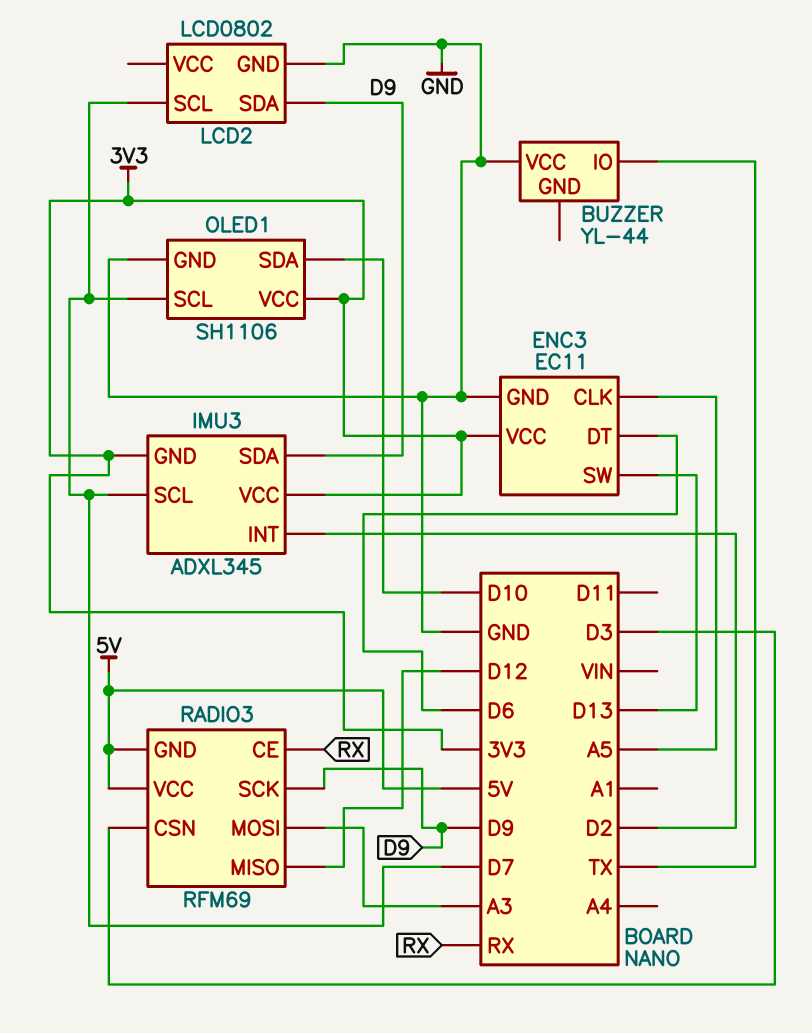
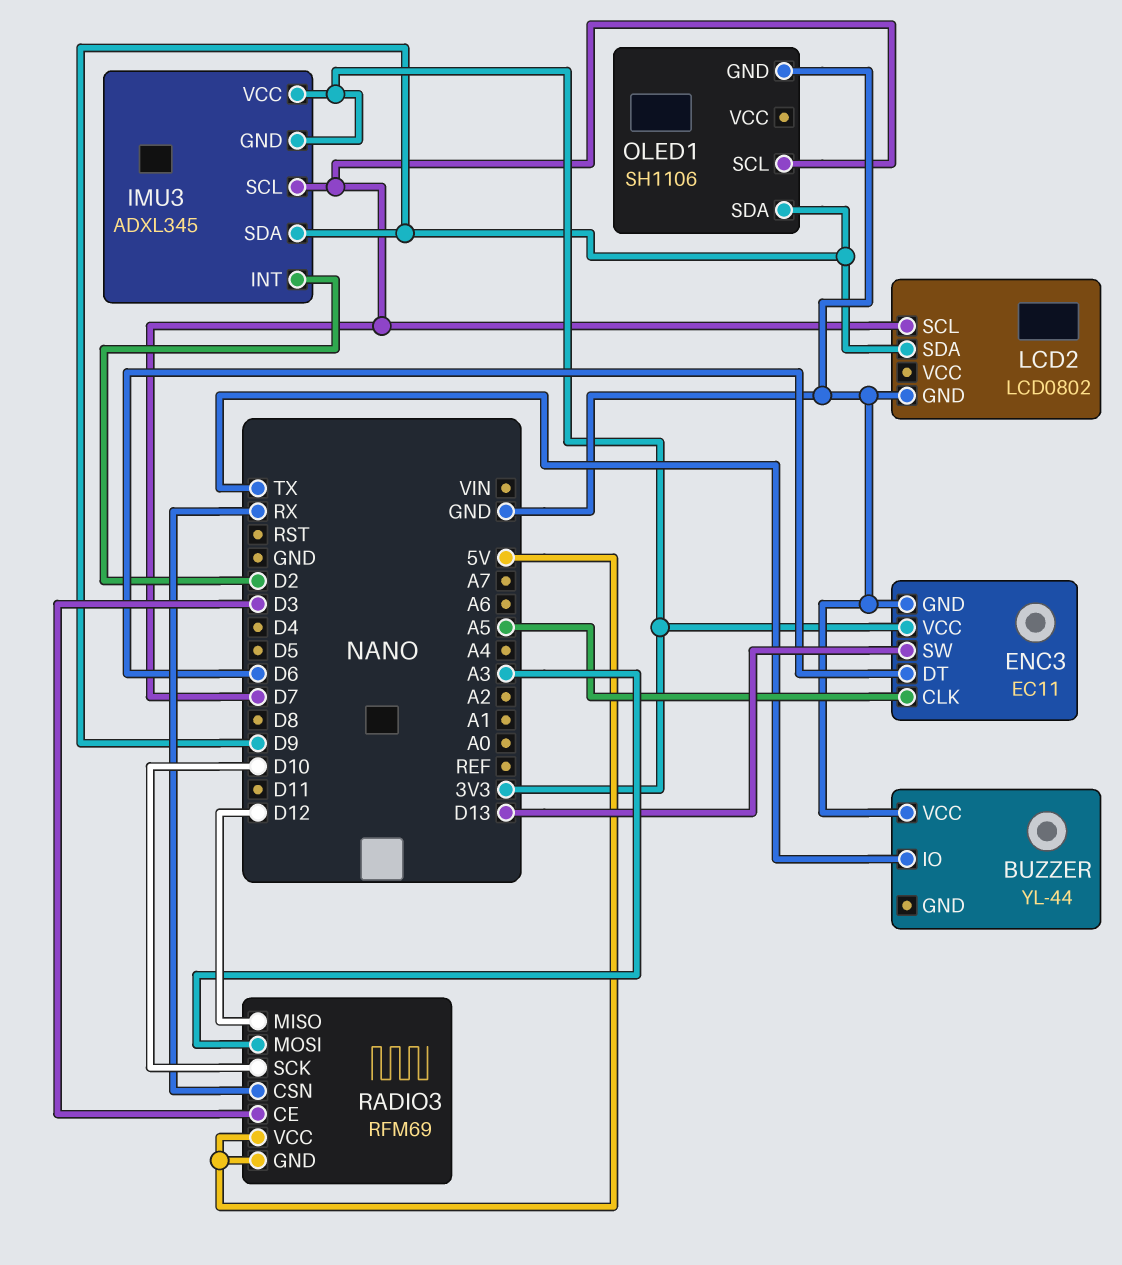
OLED1 pin SDA: D10 -> D9
OLED1 pin VCC: 3V3 -> none
RADIO3 pin CE: RX -> D3
RADIO3 pin CSN: D3 -> RX
RADIO3 pin SCK: D9 -> D10

